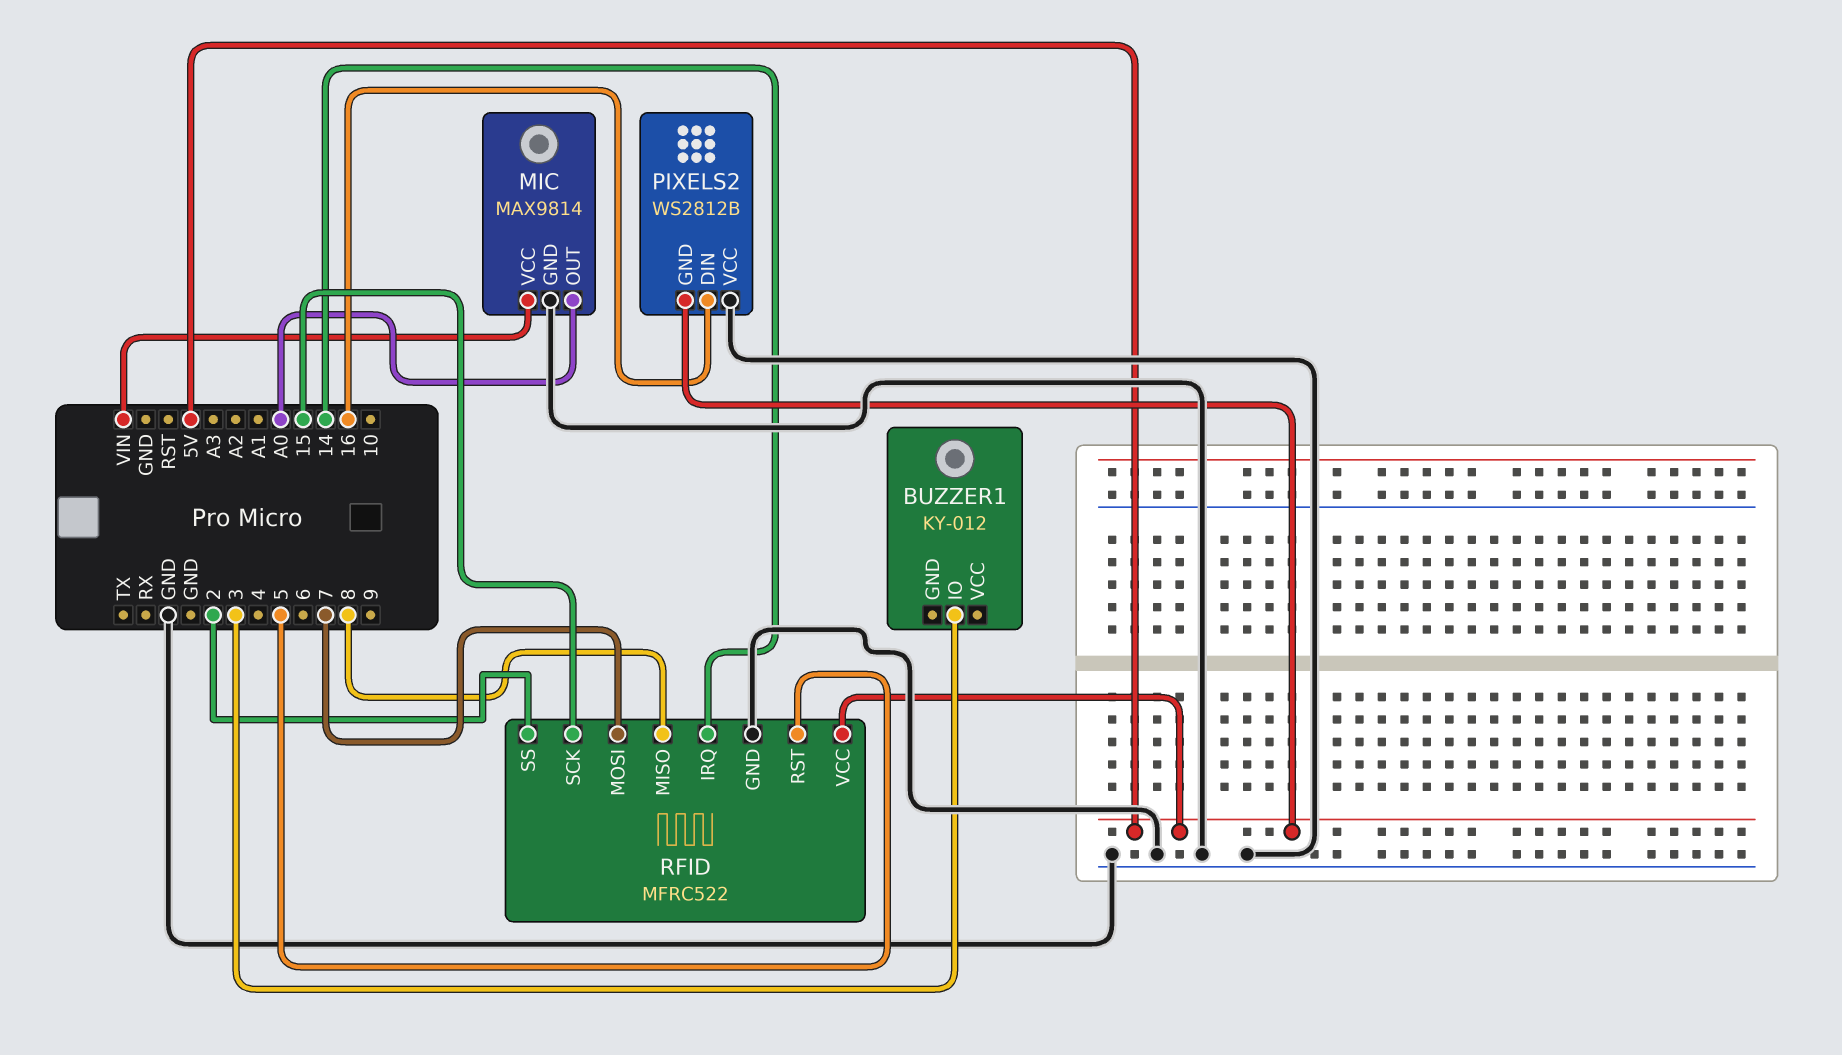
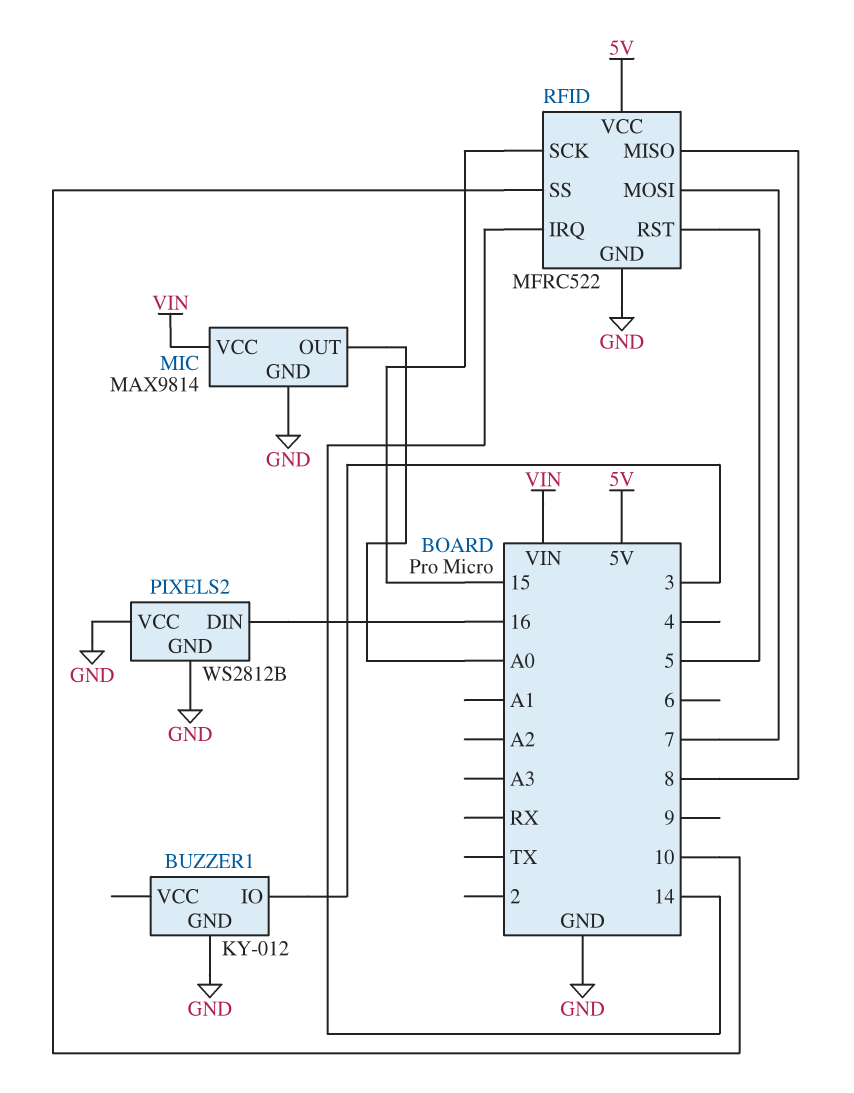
BUZZER1 pin GND: none -> GND
PIXELS2 pin GND: 5V -> GND
RFID pin SS: 2 -> 10

